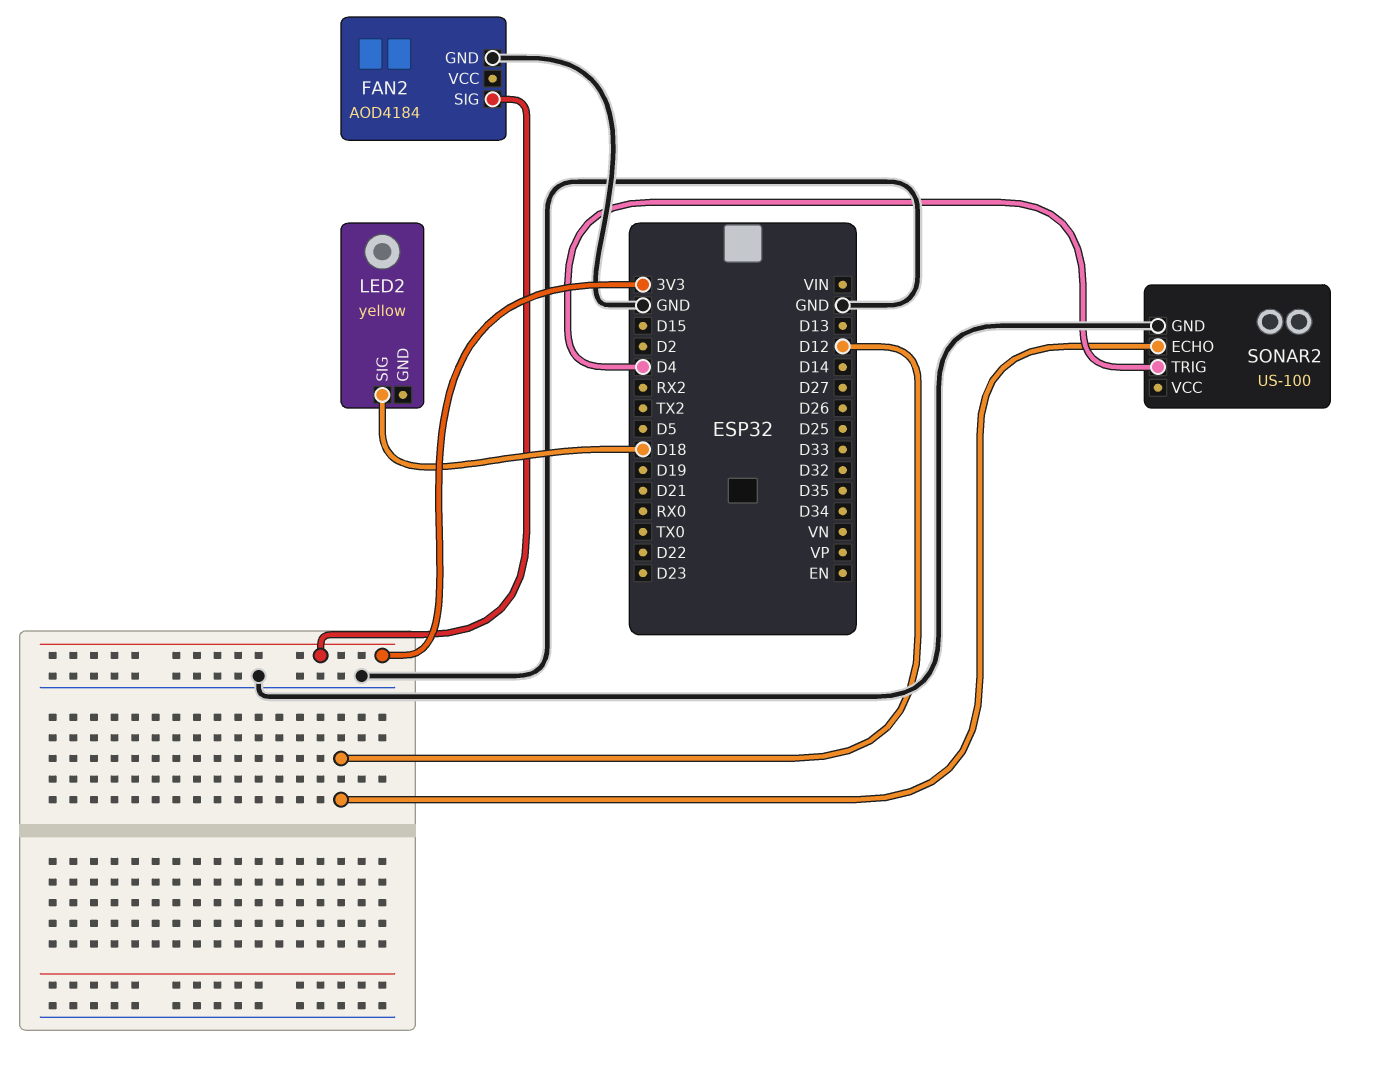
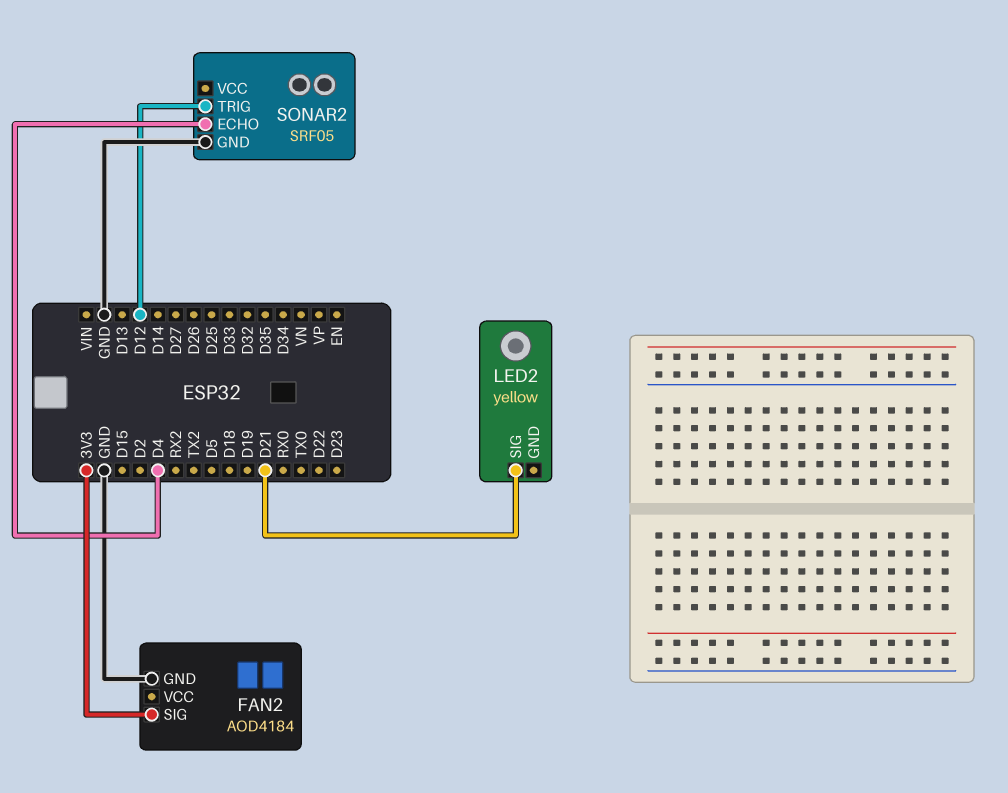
LED2 pin SIG: D18 -> D21
SONAR2: US-100 -> SRF05
SONAR2 pin ECHO: D12 -> D4
SONAR2 pin TRIG: D4 -> D12

